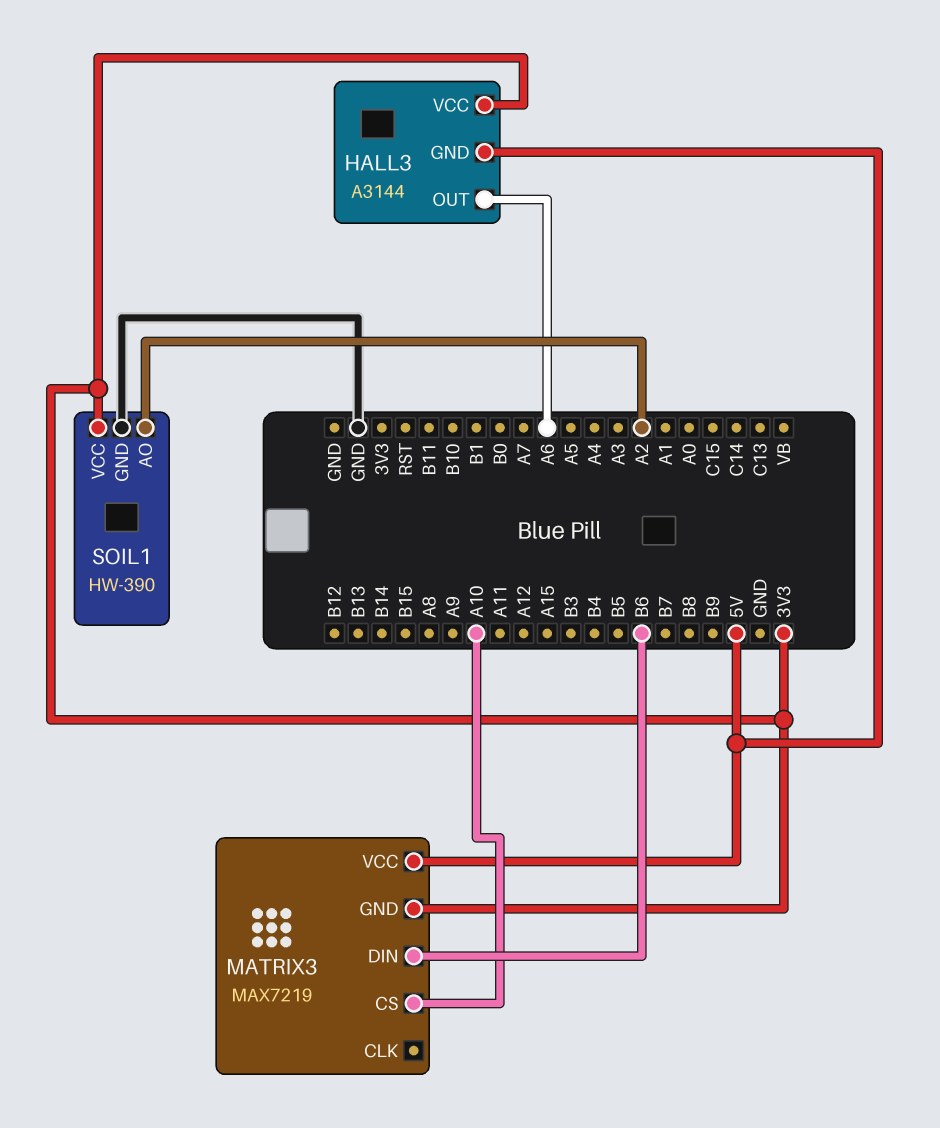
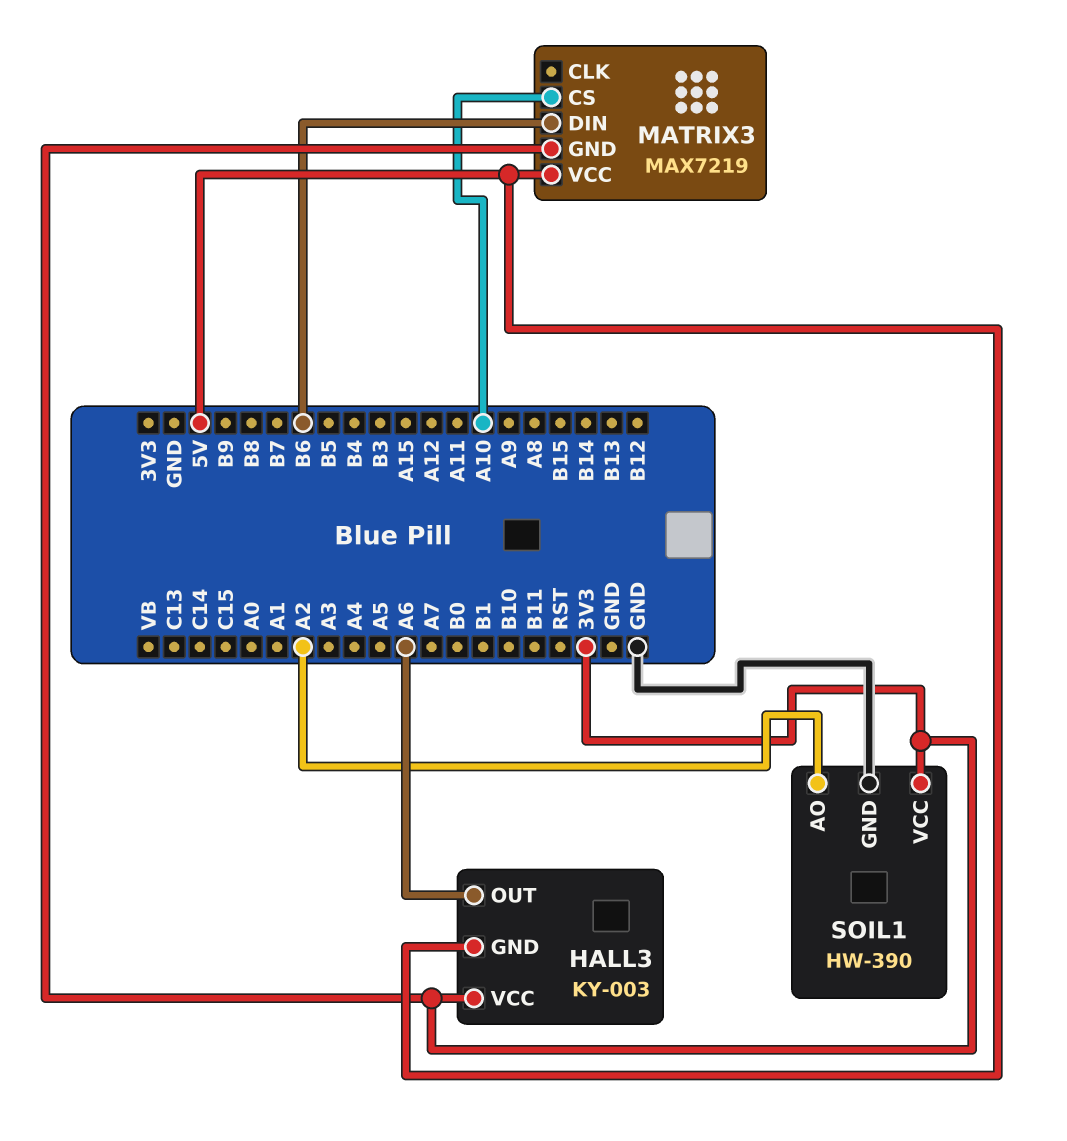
HALL3: A3144 -> KY-003

